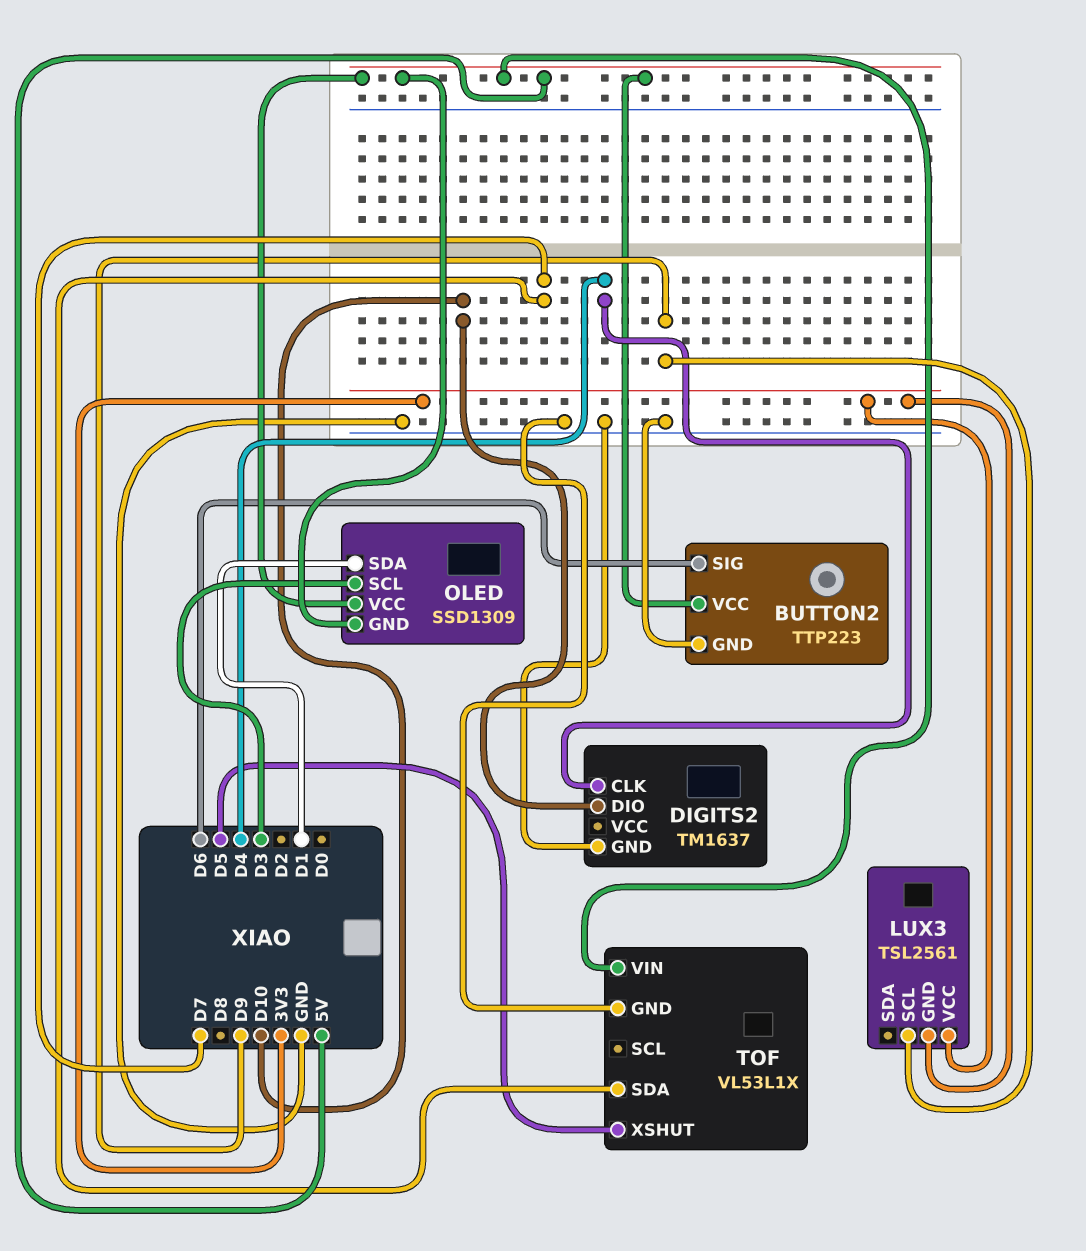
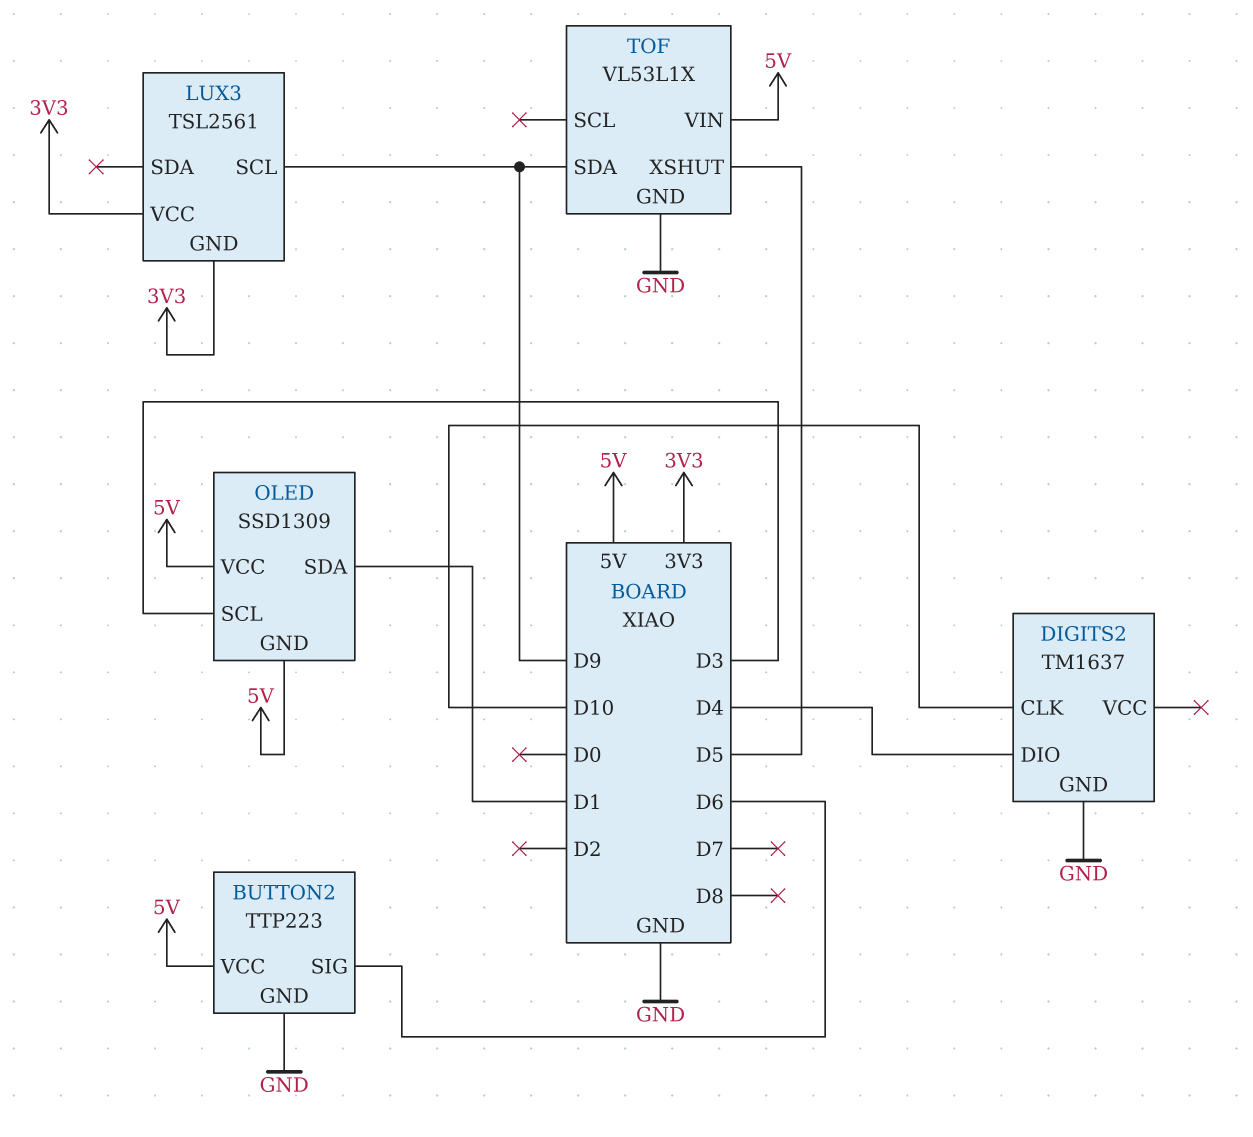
DIGITS2 pin CLK: D4 -> D10
DIGITS2 pin DIO: D10 -> D4
TOF pin SDA: D7 -> D9

